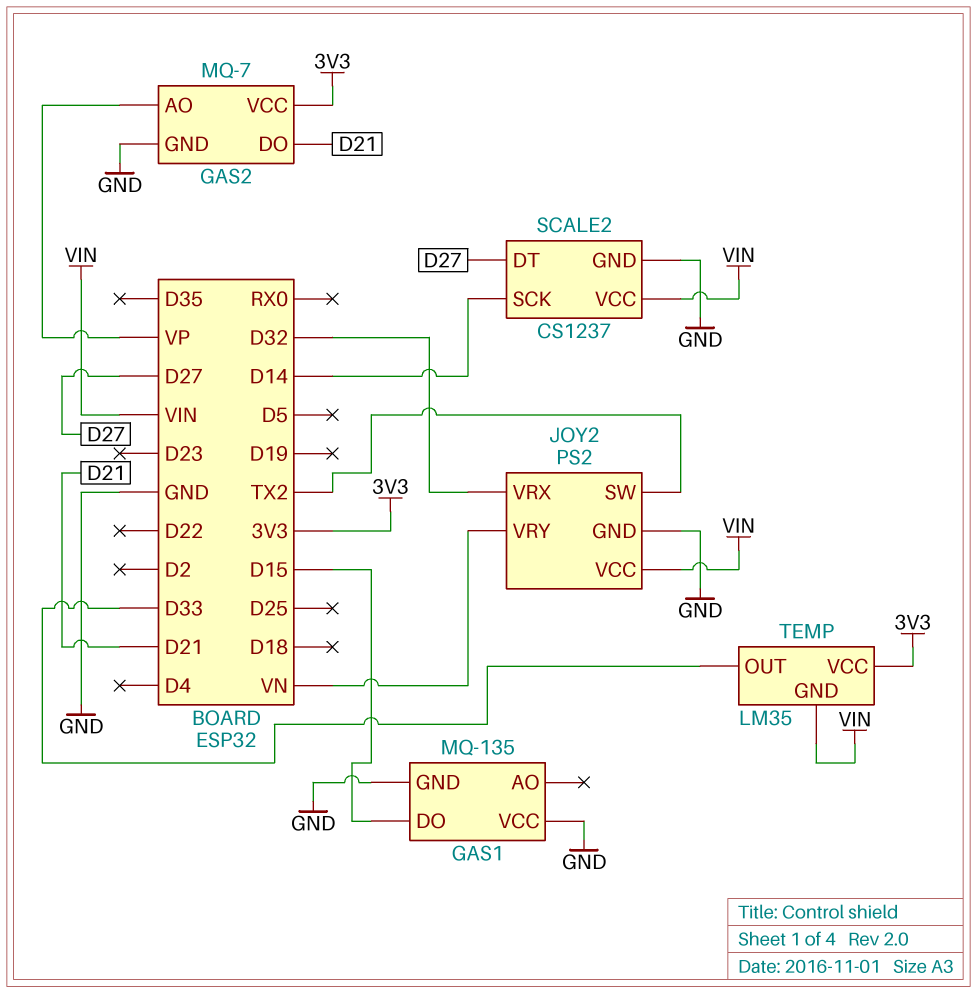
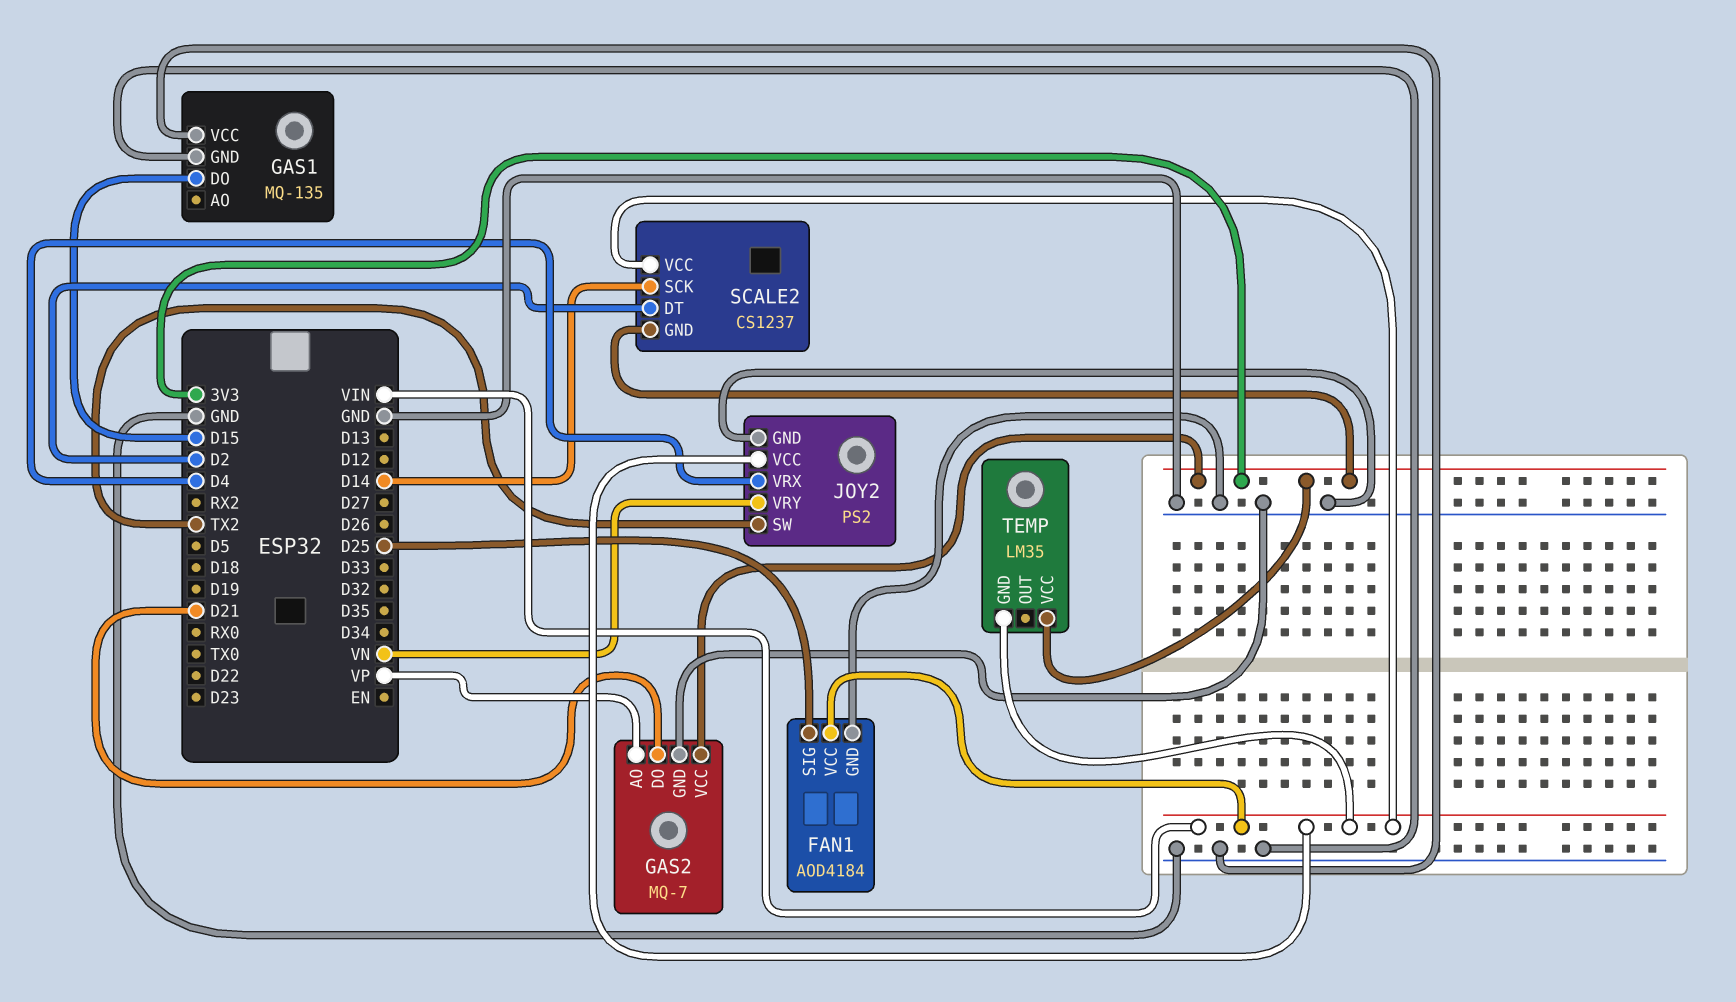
FAN1: none -> AOD4184
FAN1 pin GND: none -> GND
FAN1 pin SIG: none -> D25
FAN1 pin VCC: none -> VIN
JOY2 pin VRX: D32 -> D4
SCALE2 pin DT: D27 -> D2
SCALE2 pin GND: GND -> 3V3
TEMP pin OUT: D33 -> none

